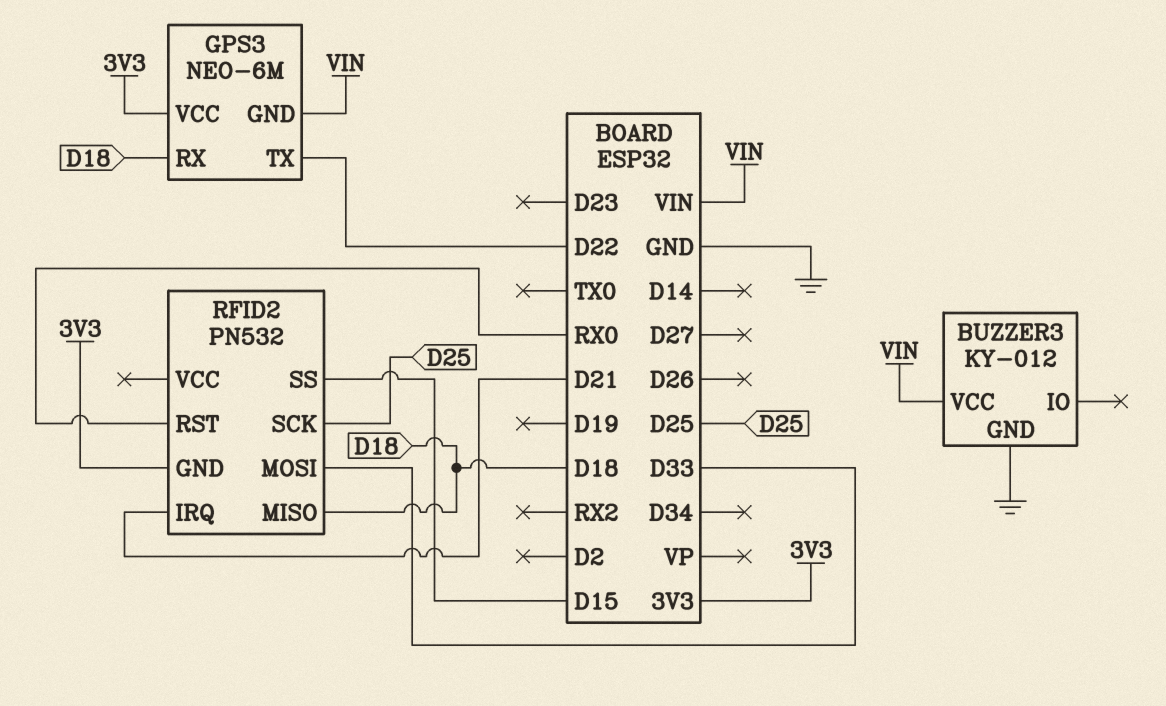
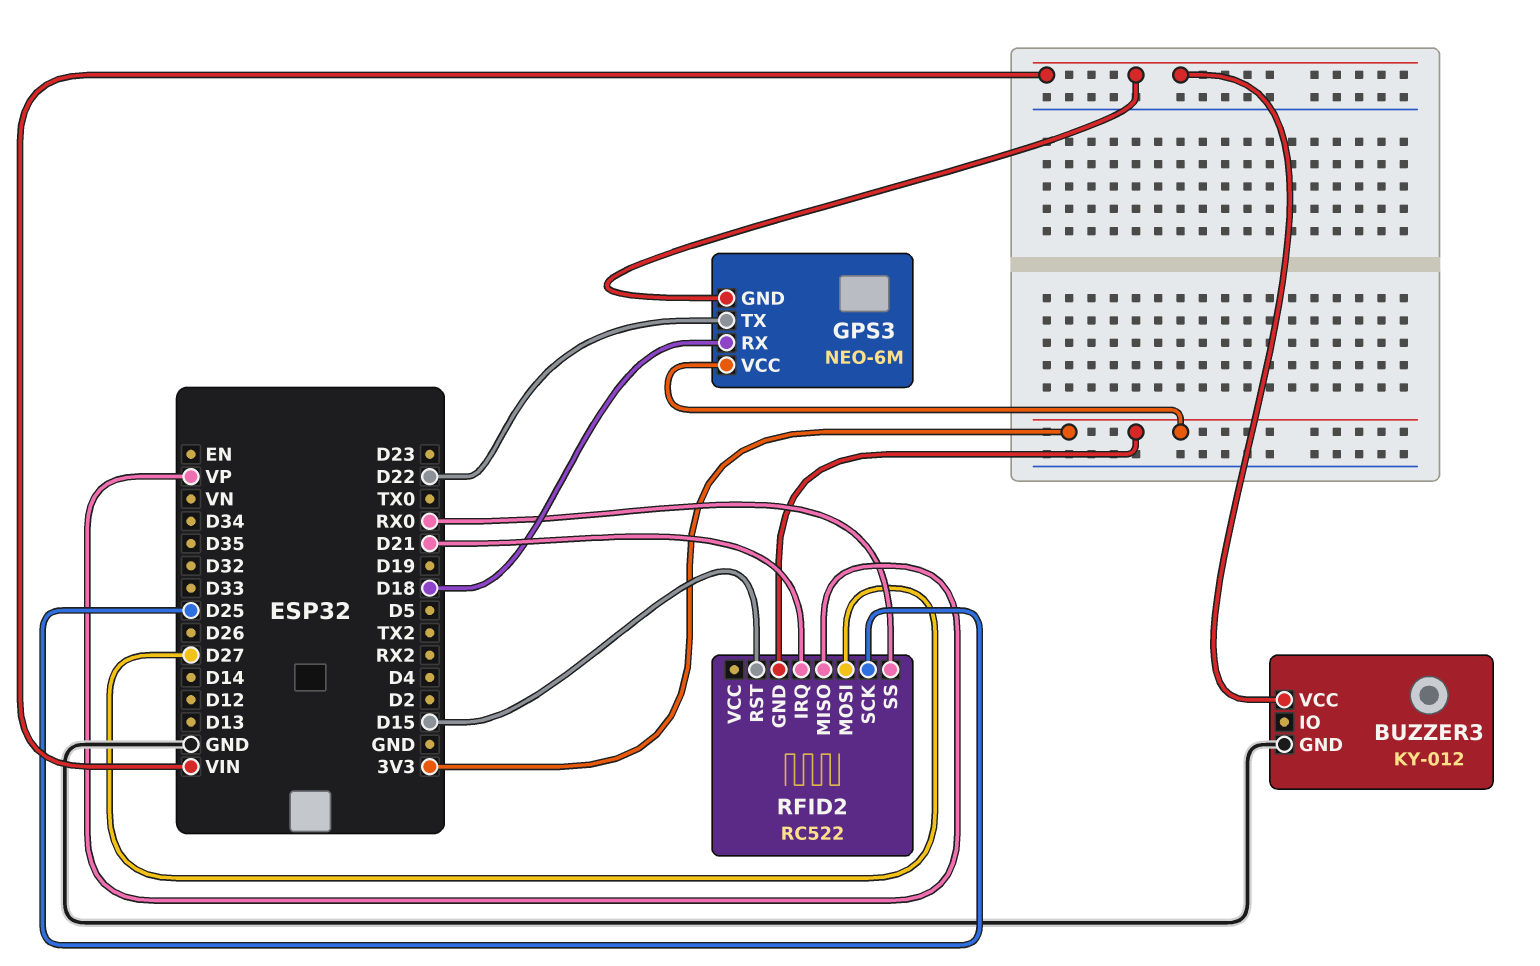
RFID2: PN532 -> RC522
RFID2 pin MISO: D18 -> VP
RFID2 pin MOSI: D33 -> D27
RFID2 pin RST: RX0 -> D15
RFID2 pin SS: D15 -> RX0

